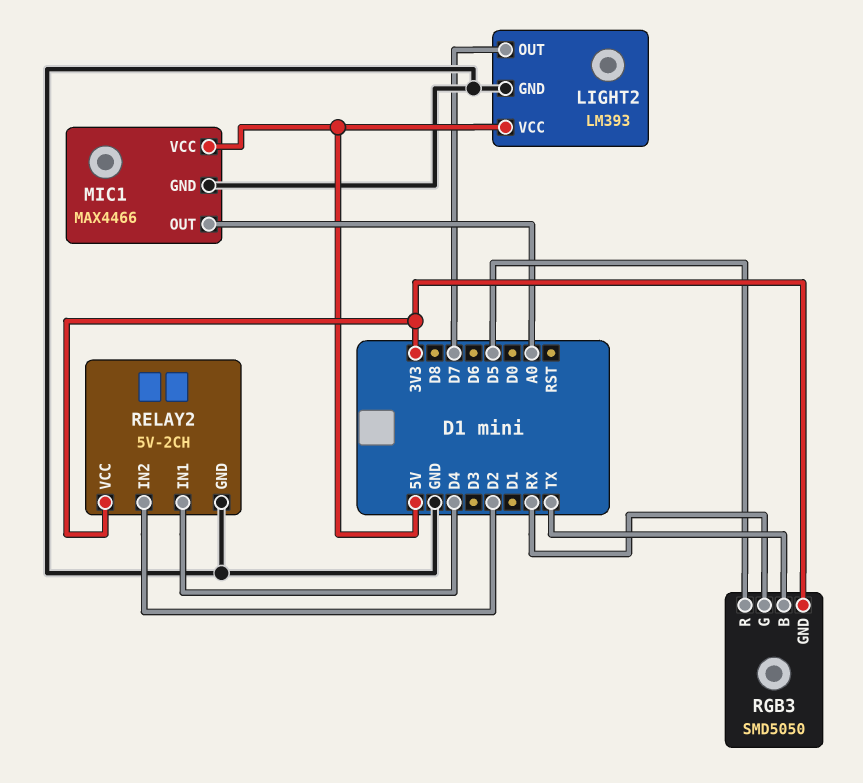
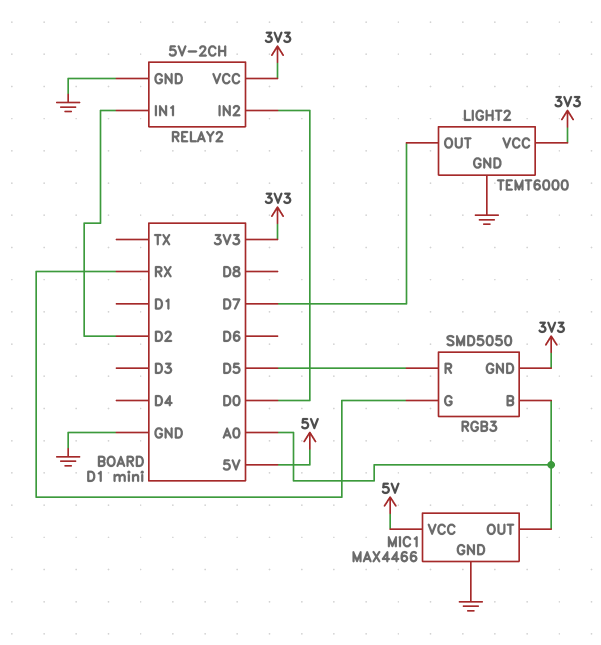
LIGHT2: LM393 -> TEMT6000
LIGHT2 pin VCC: 5V -> 3V3
RELAY2 pin IN1: D4 -> D2
RELAY2 pin IN2: D2 -> D0
RGB3 pin B: TX -> A0

